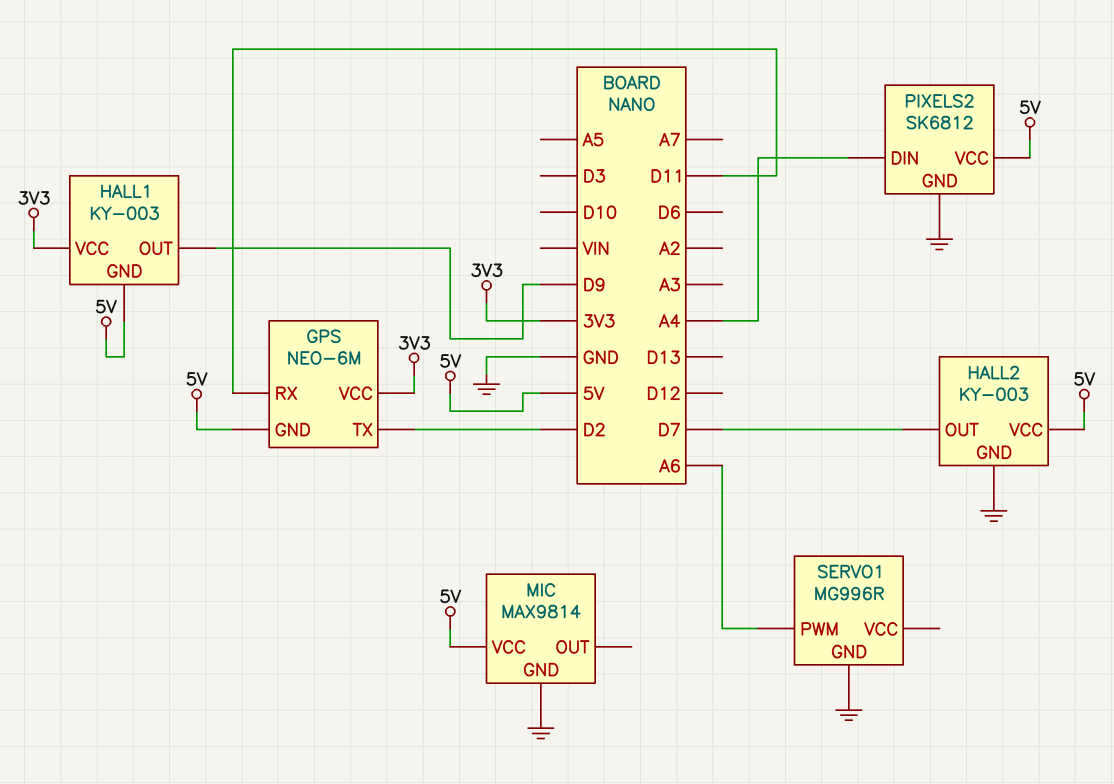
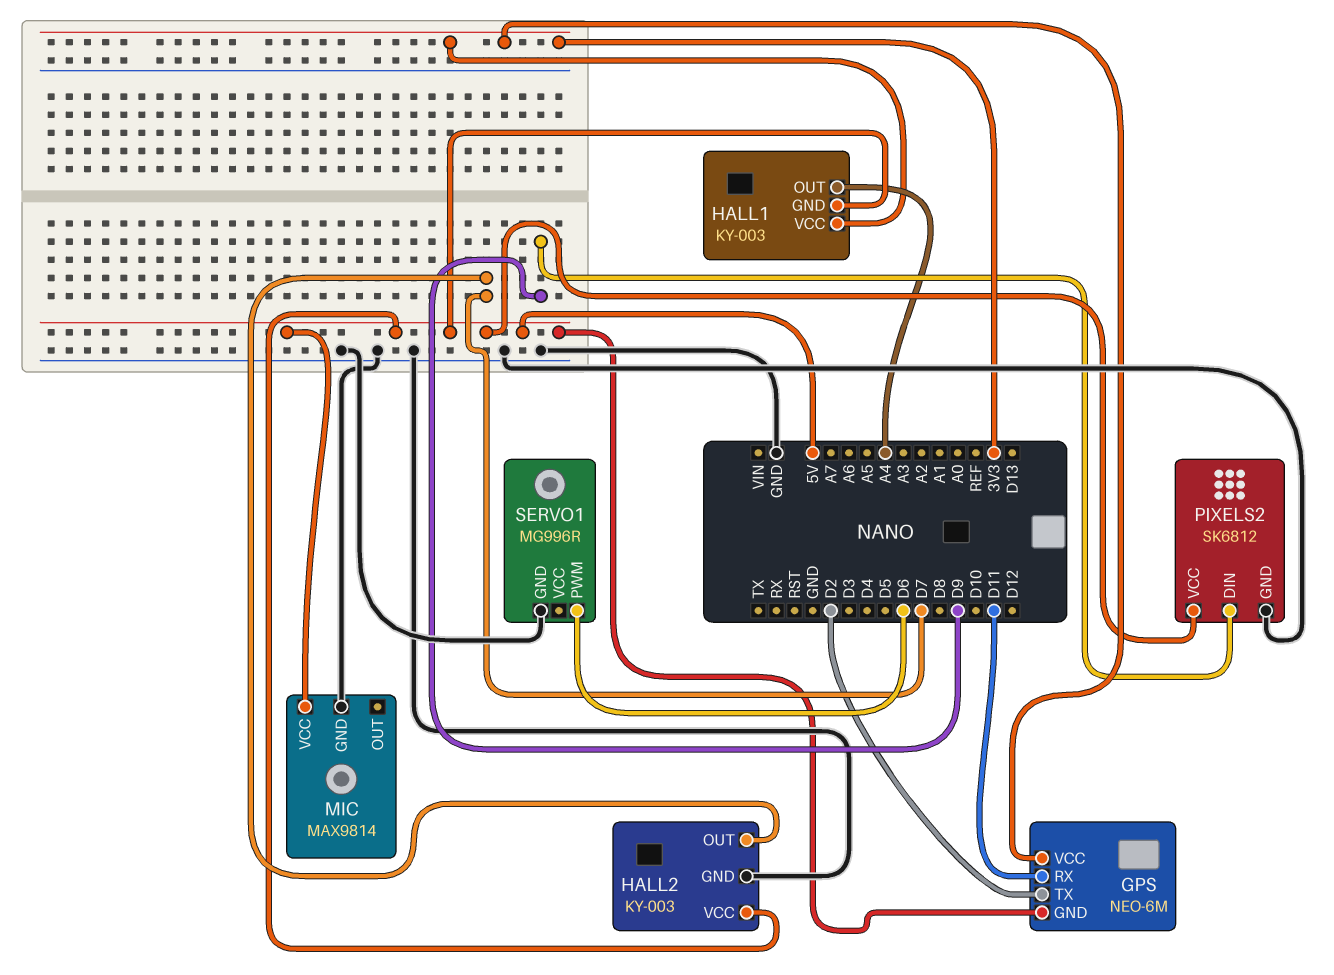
HALL1 pin OUT: D9 -> A4
PIXELS2 pin DIN: A4 -> D9
SERVO1 pin PWM: A6 -> D6

